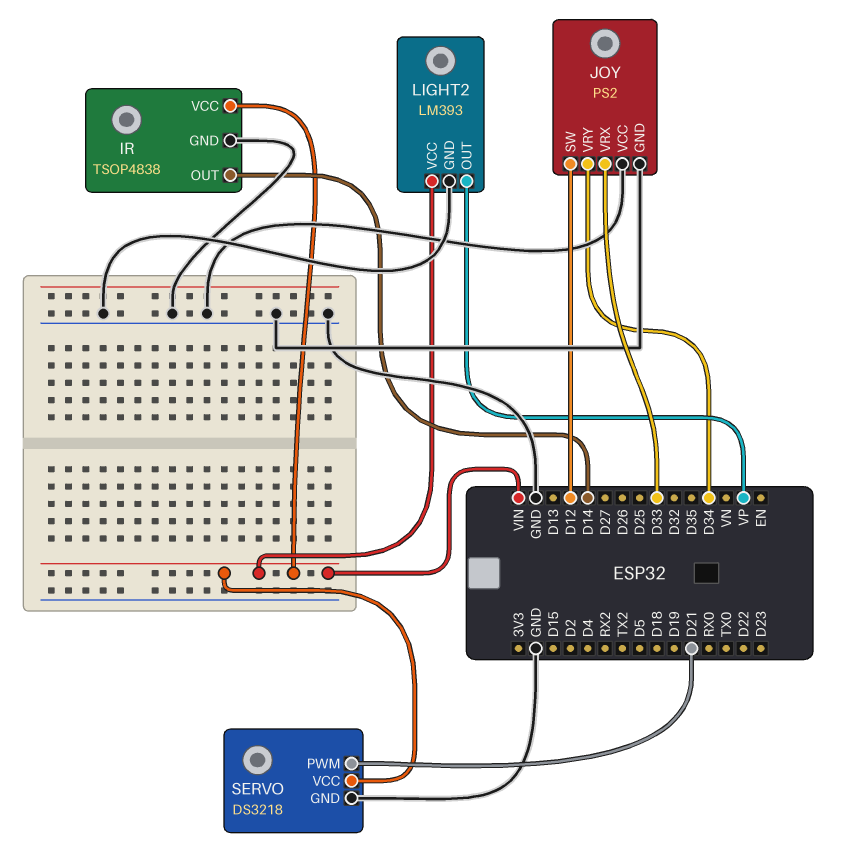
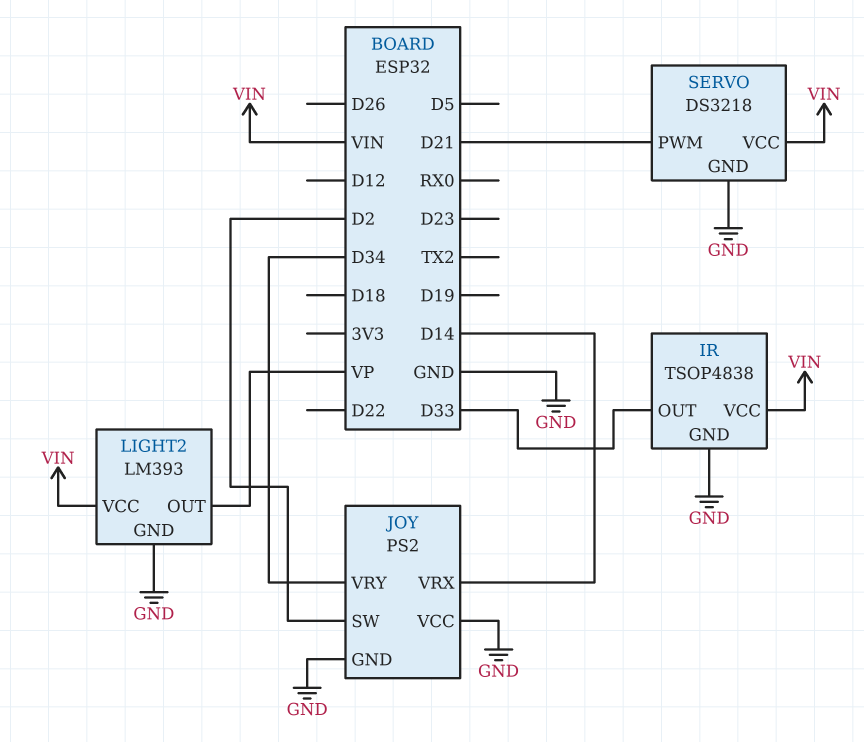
IR pin OUT: D14 -> D33
JOY pin SW: D12 -> D2
JOY pin VRX: D33 -> D14

